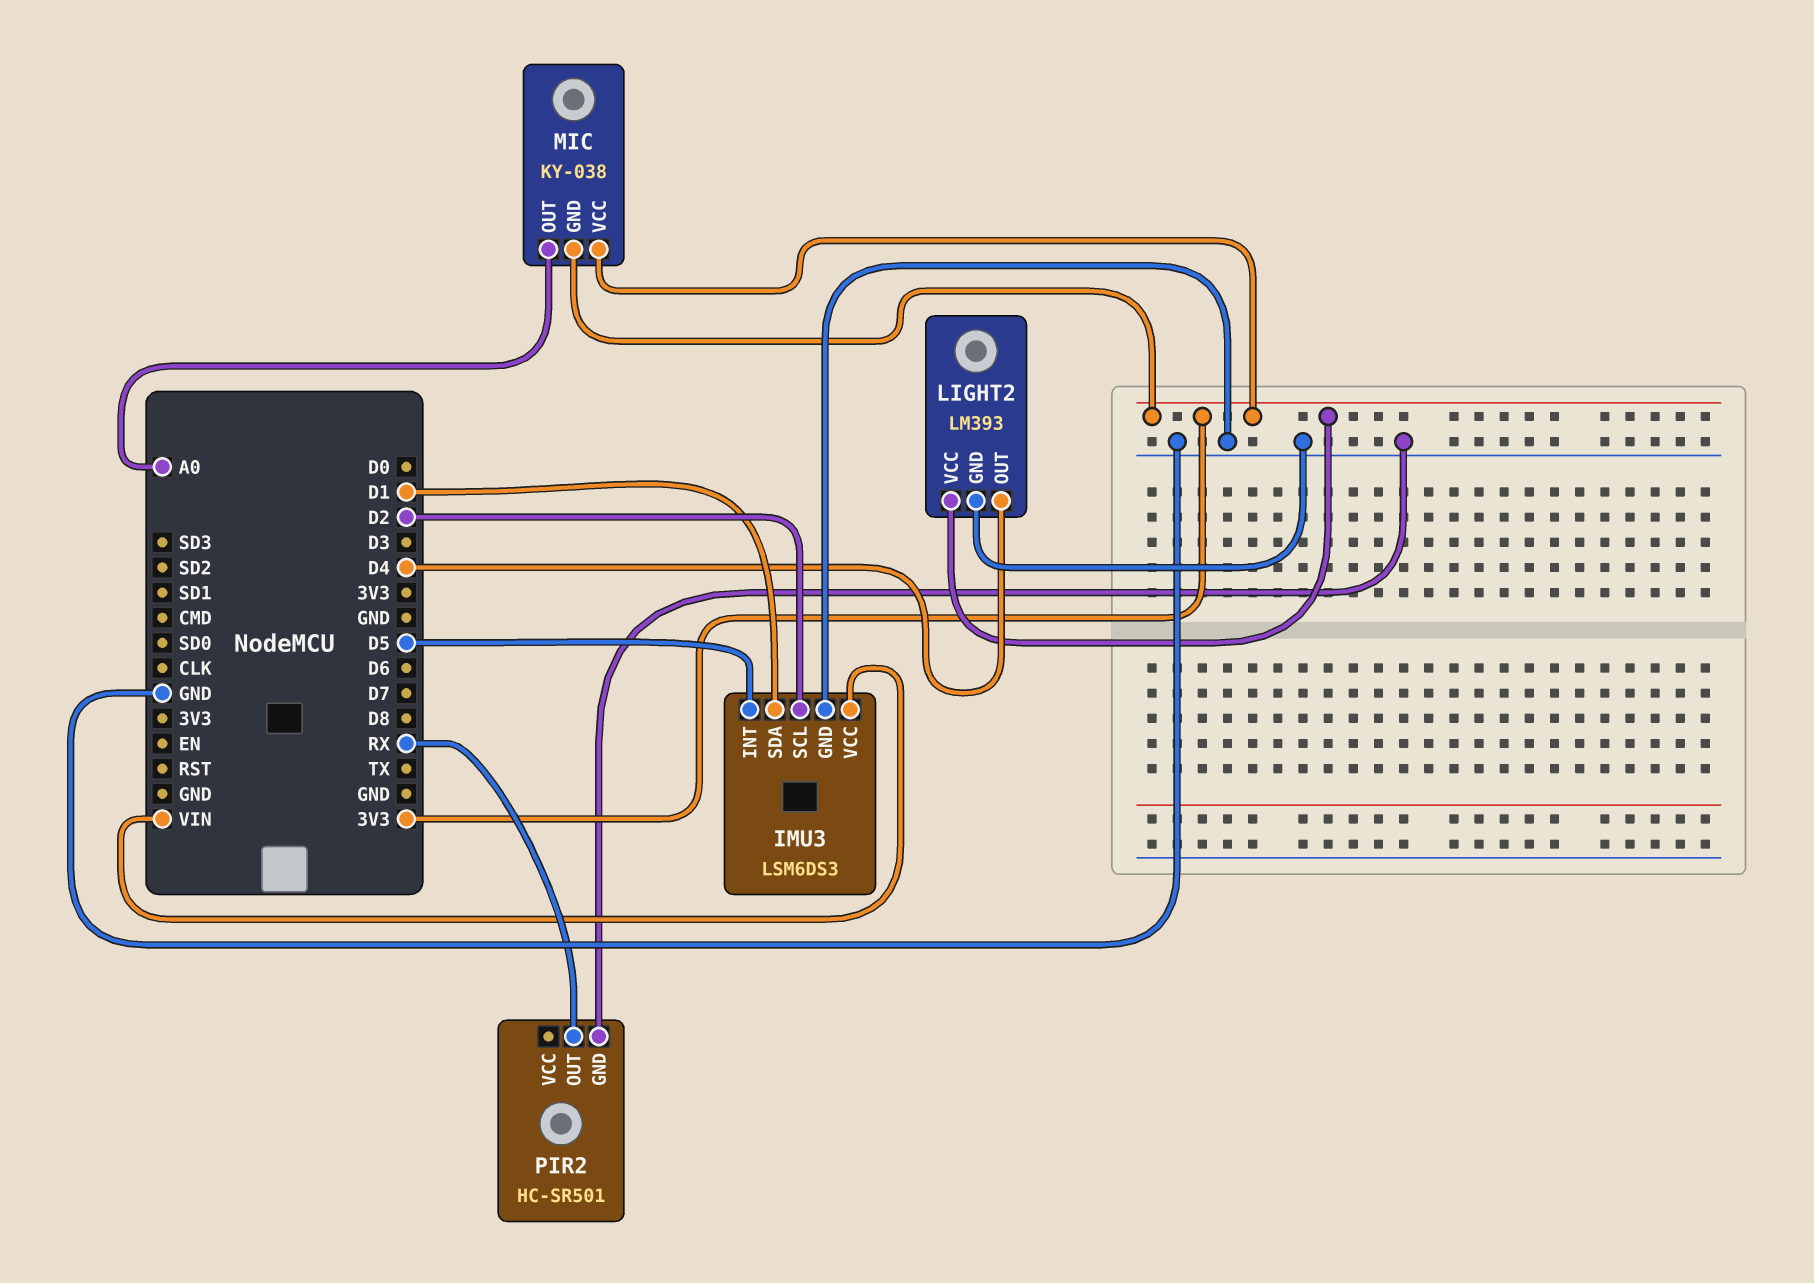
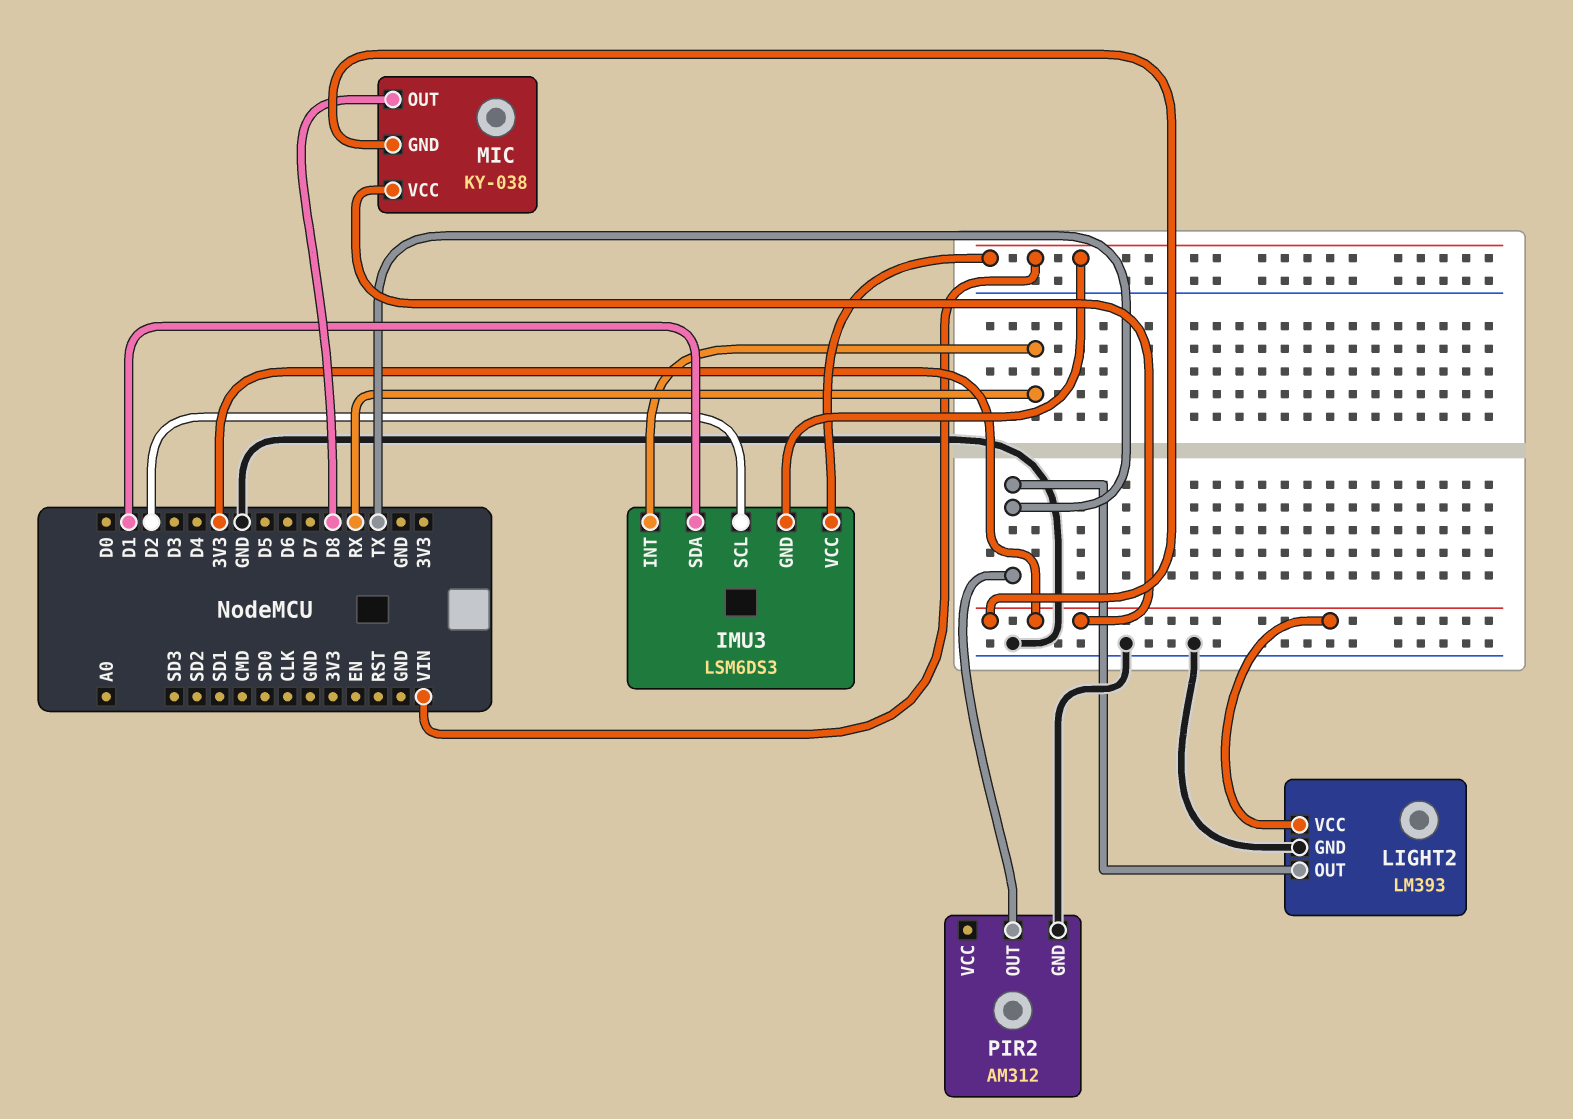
IMU3 pin GND: GND -> VIN
IMU3 pin INT: D5 -> RX
LIGHT2 pin OUT: D4 -> TX
MIC pin OUT: A0 -> D8
PIR2: HC-SR501 -> AM312
PIR2 pin OUT: RX -> TX

